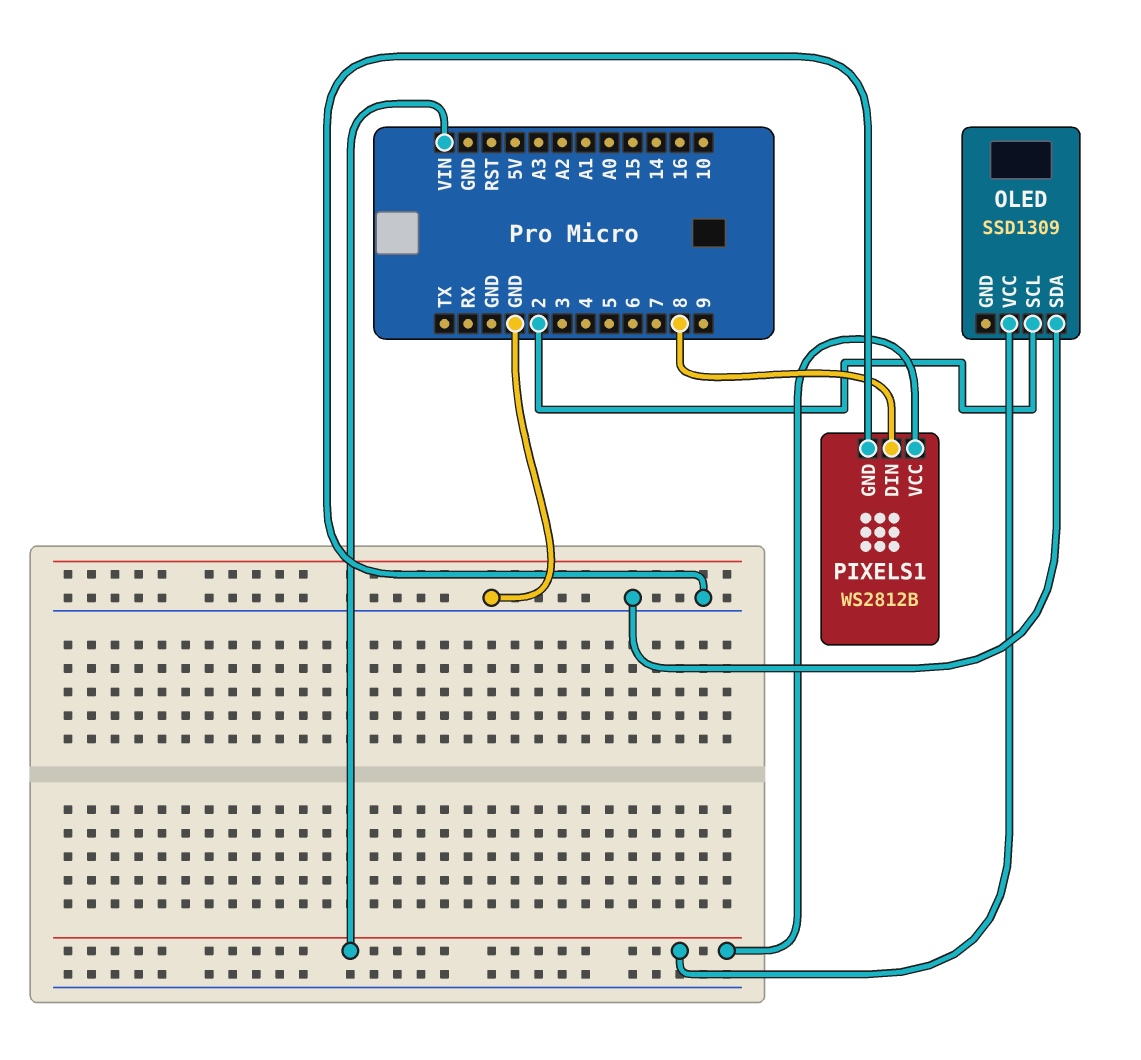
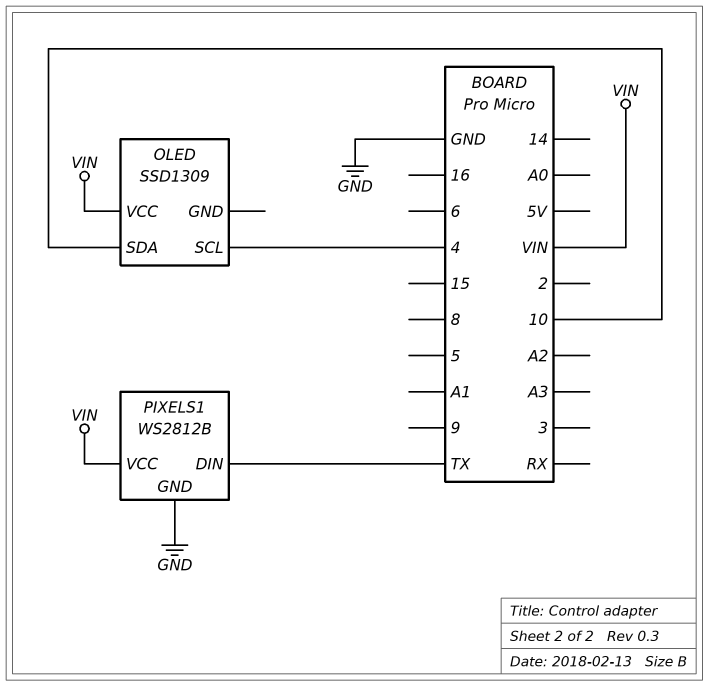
OLED pin SCL: 2 -> 4
OLED pin SDA: GND -> 10
PIXELS1 pin DIN: 8 -> TX

